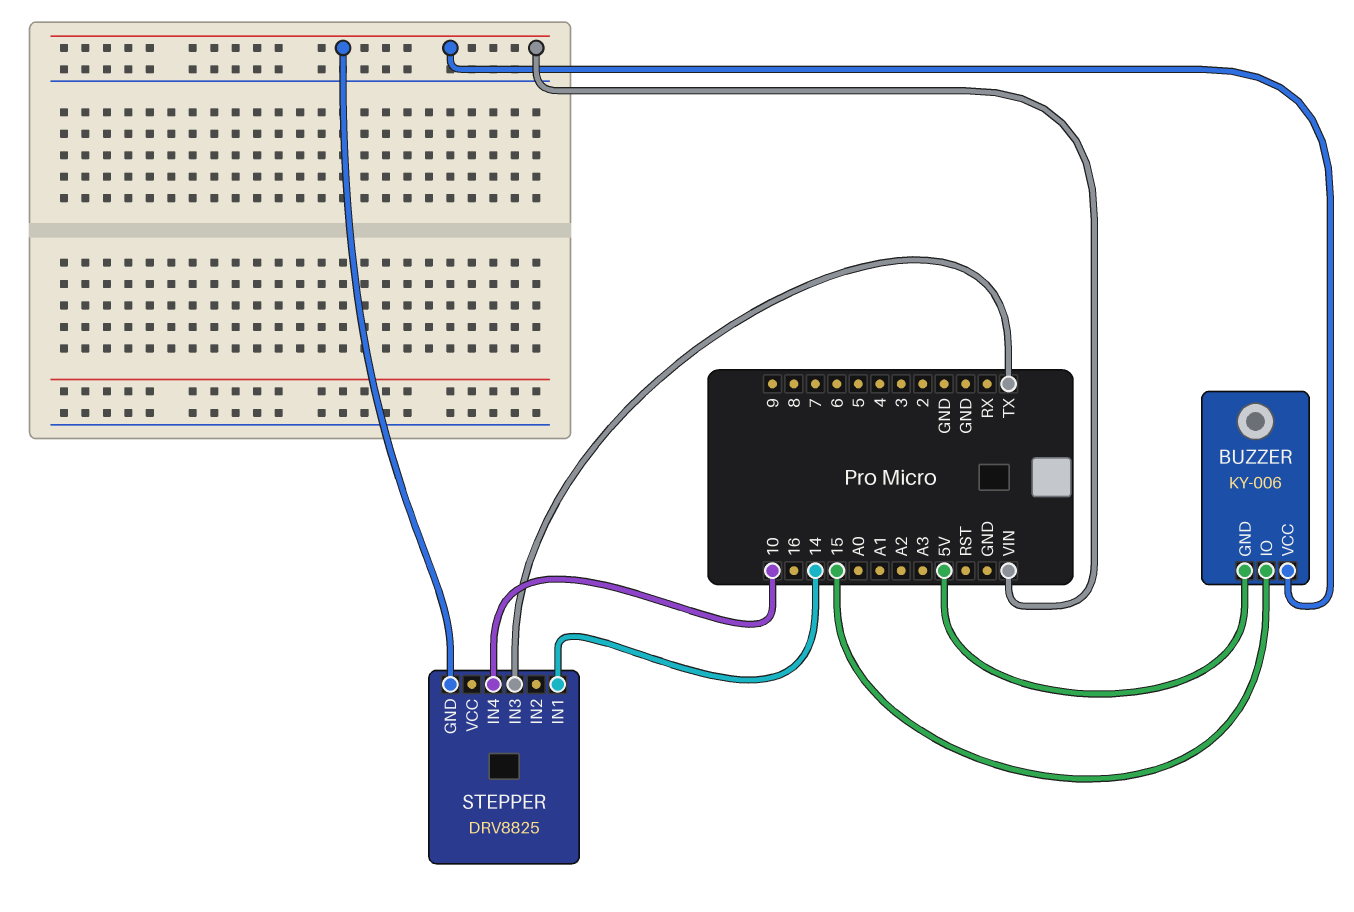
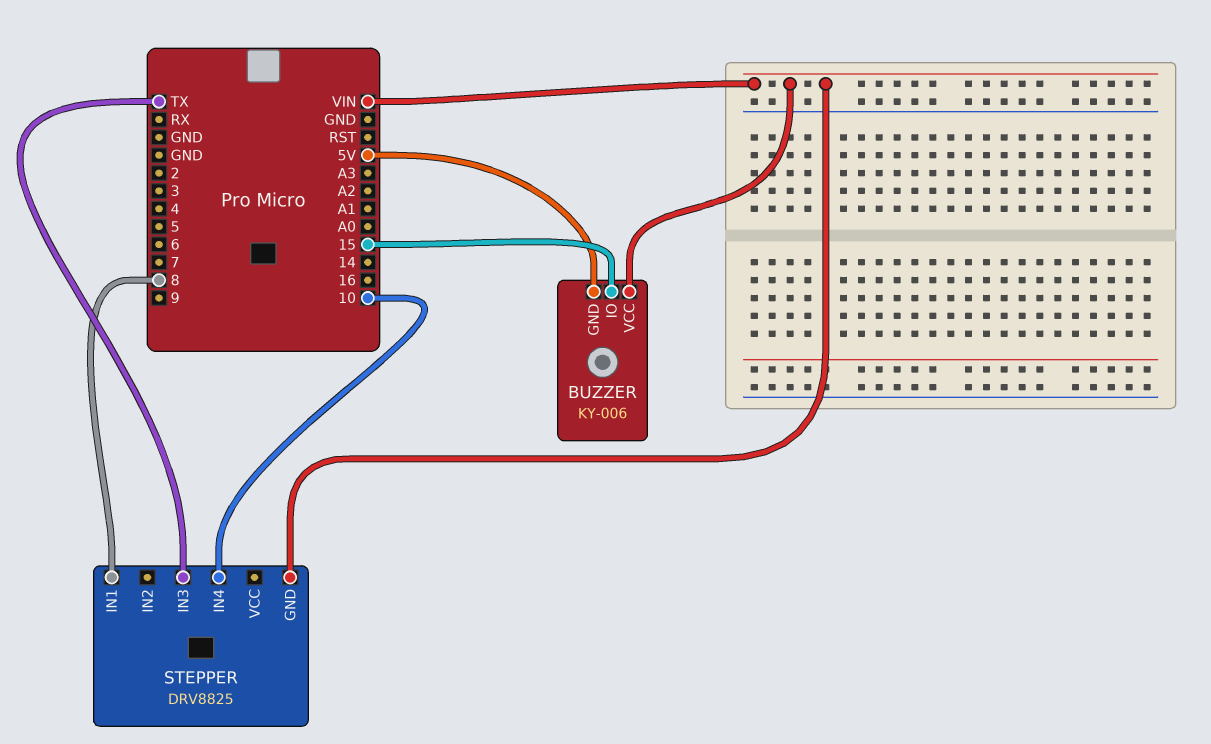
STEPPER pin IN1: 14 -> 8

